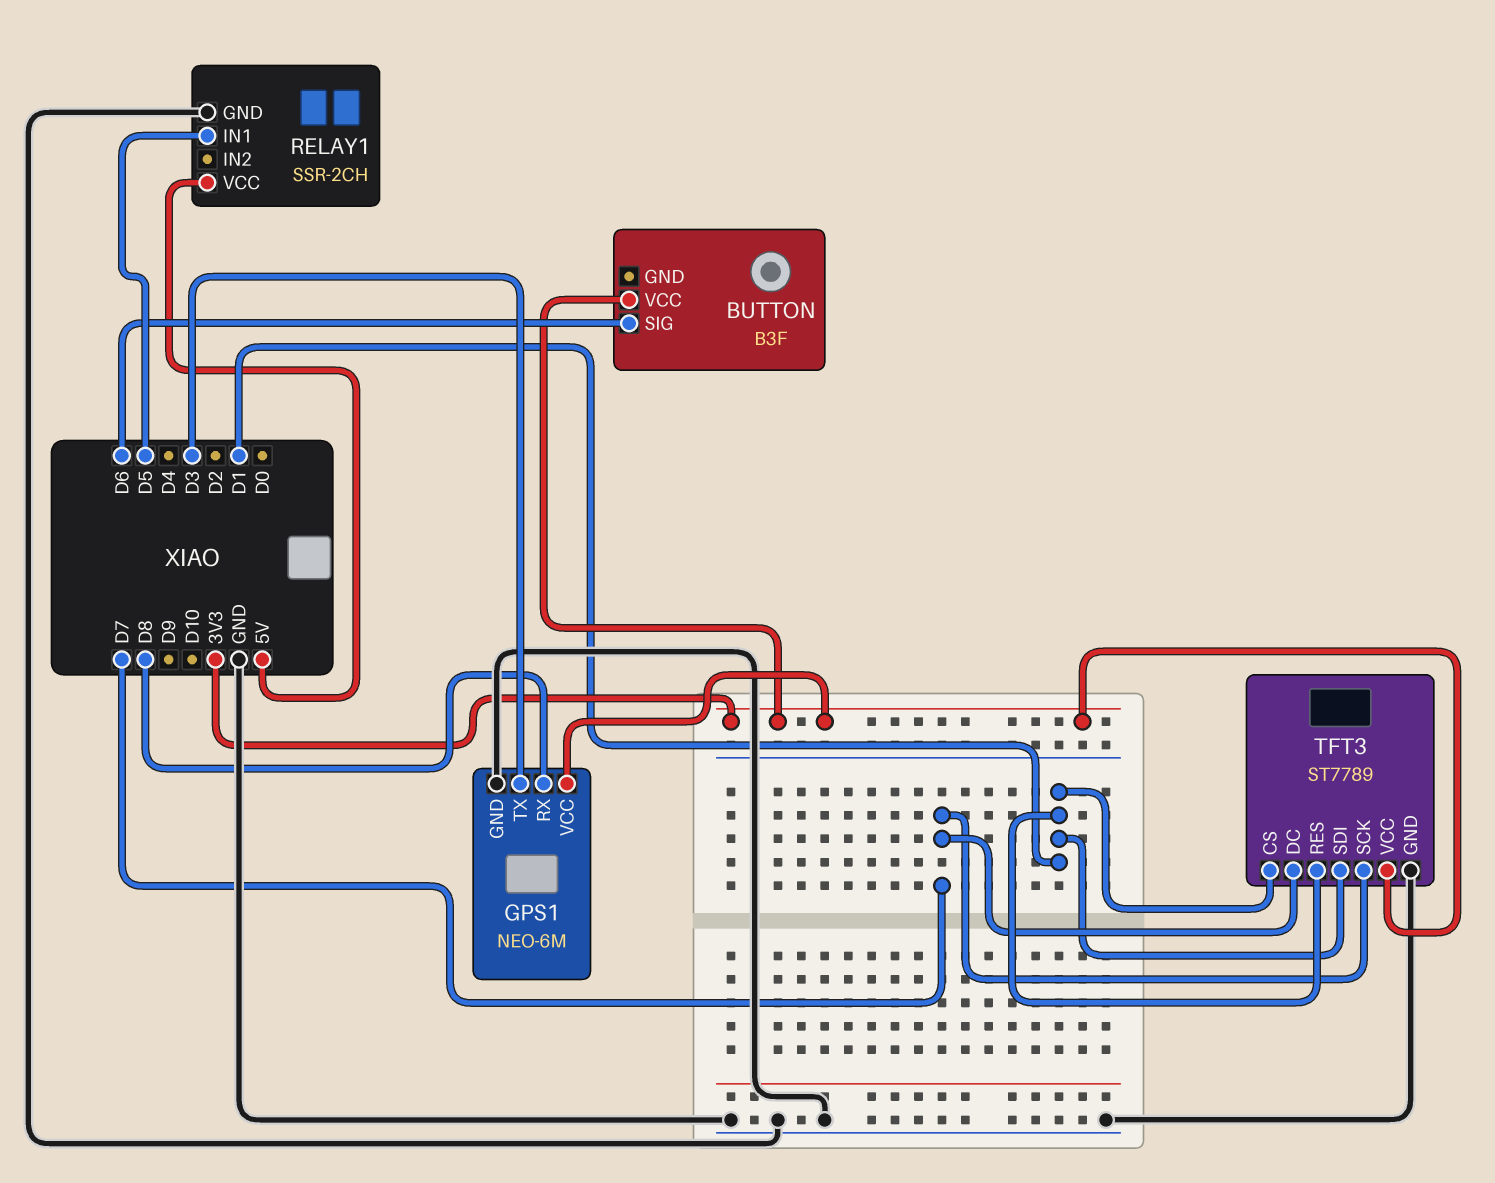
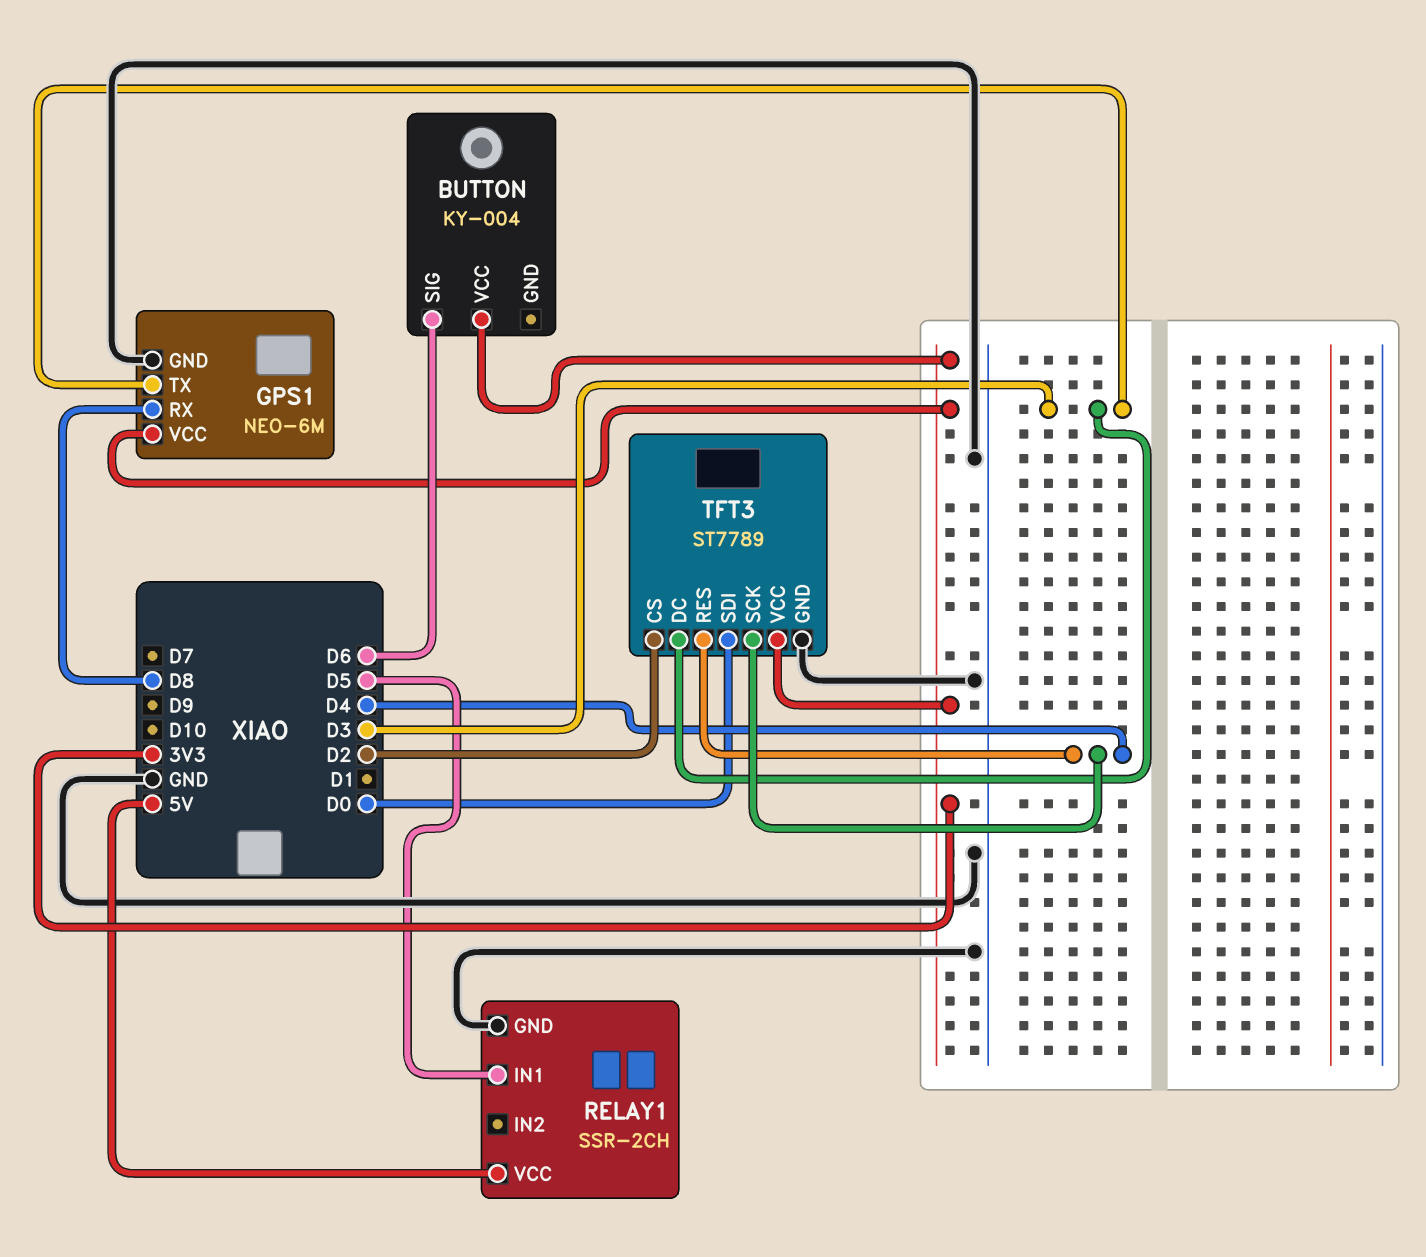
BUTTON: B3F -> KY-004
TFT3 pin CS: D1 -> D2
TFT3 pin DC: D7 -> D3
TFT3 pin RES: D1 -> D4
TFT3 pin SCK: D7 -> D4
TFT3 pin SDI: D1 -> D0

